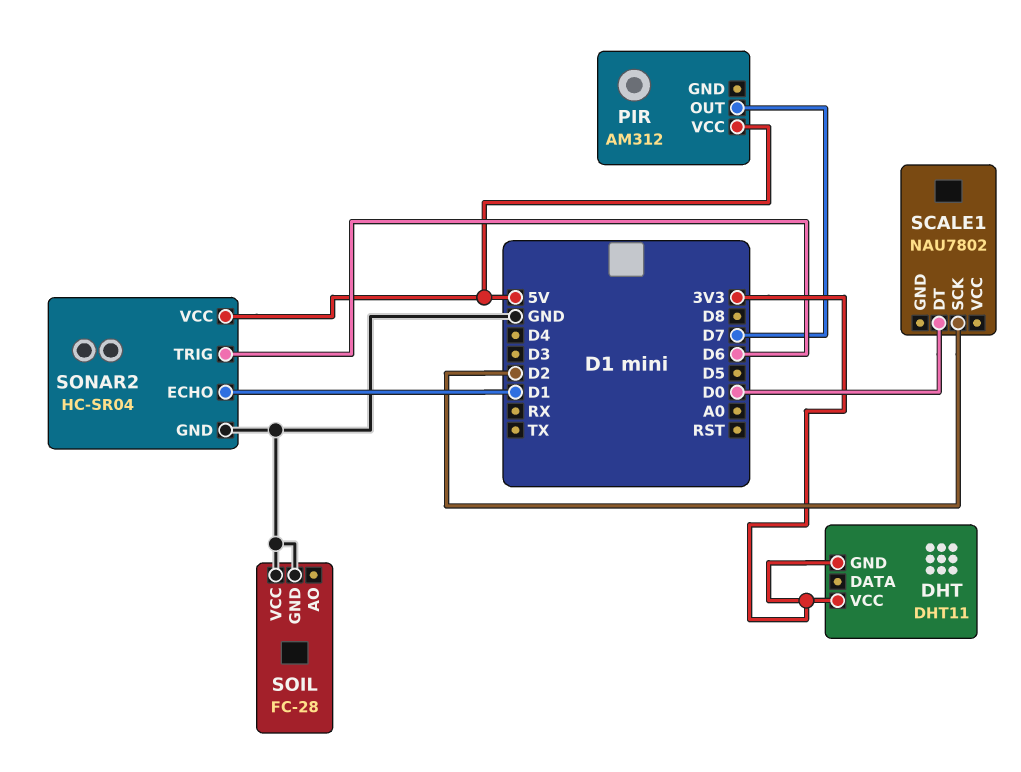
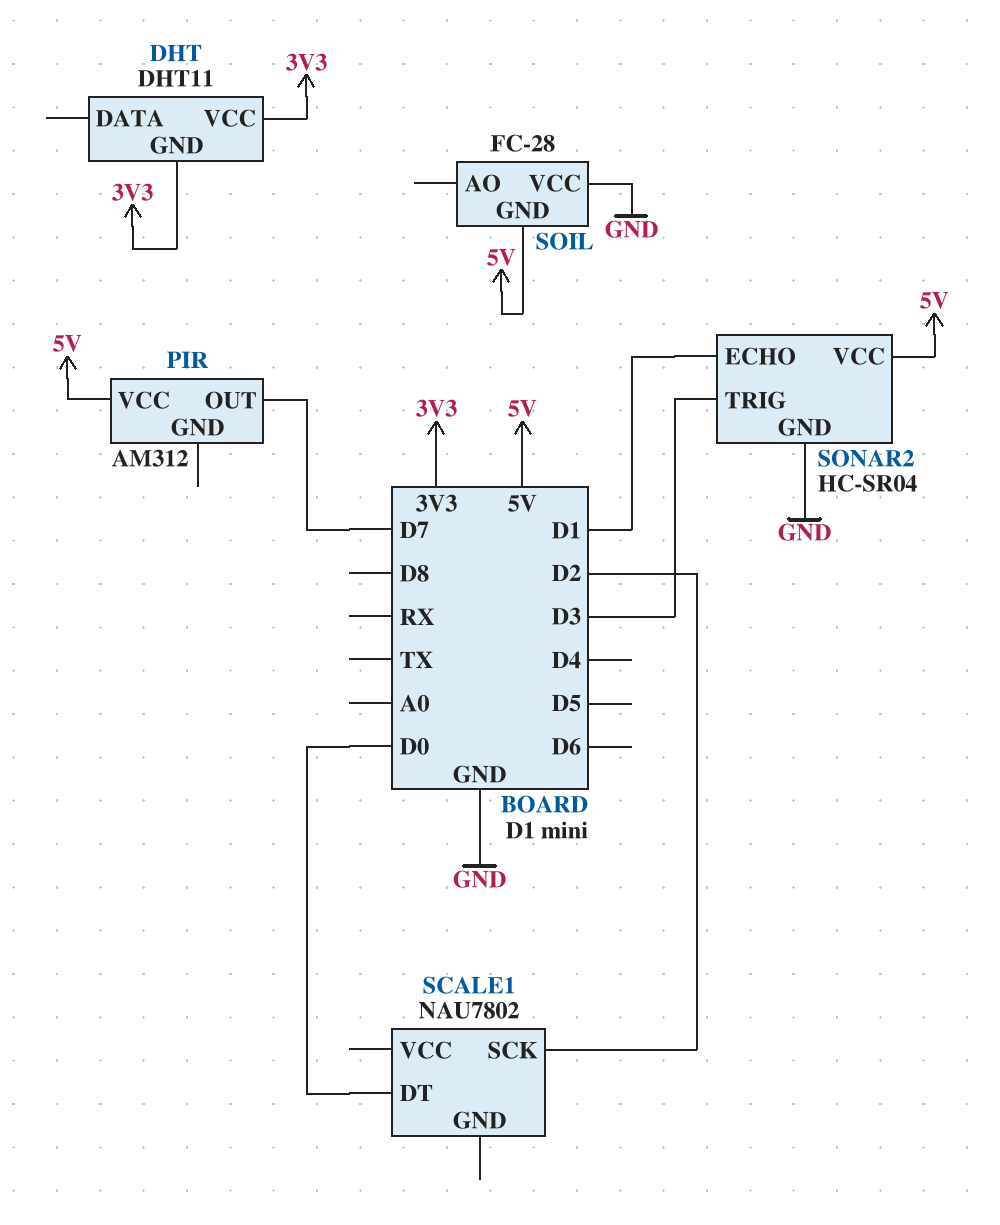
SOIL pin GND: GND -> 5V
SONAR2 pin TRIG: D6 -> D3

